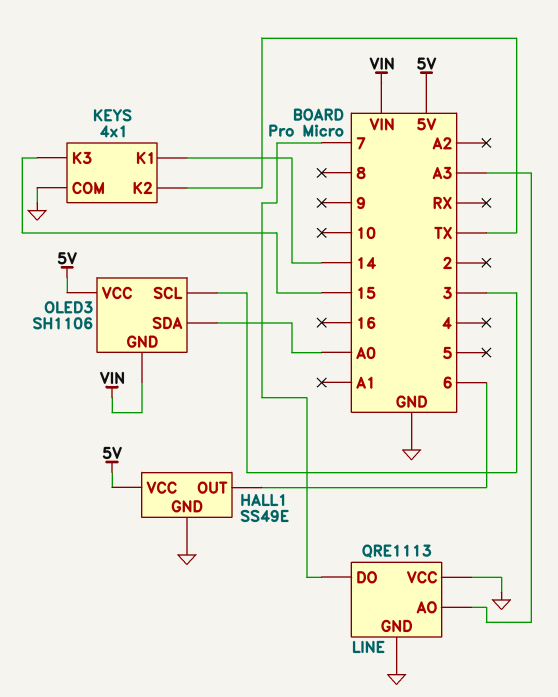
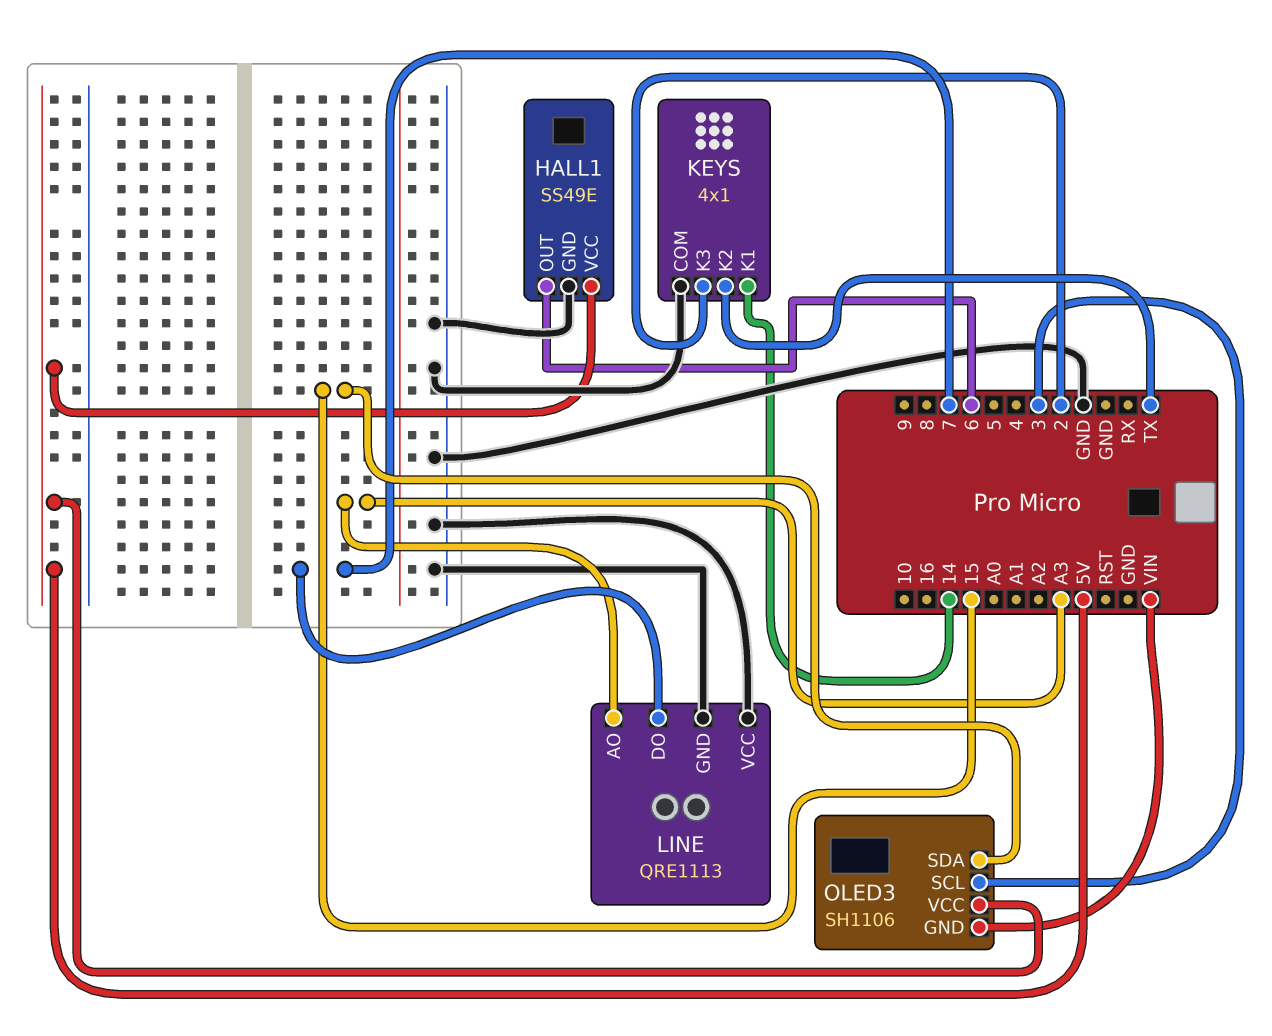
KEYS pin K3: 15 -> 2
OLED3 pin SDA: A0 -> 15

